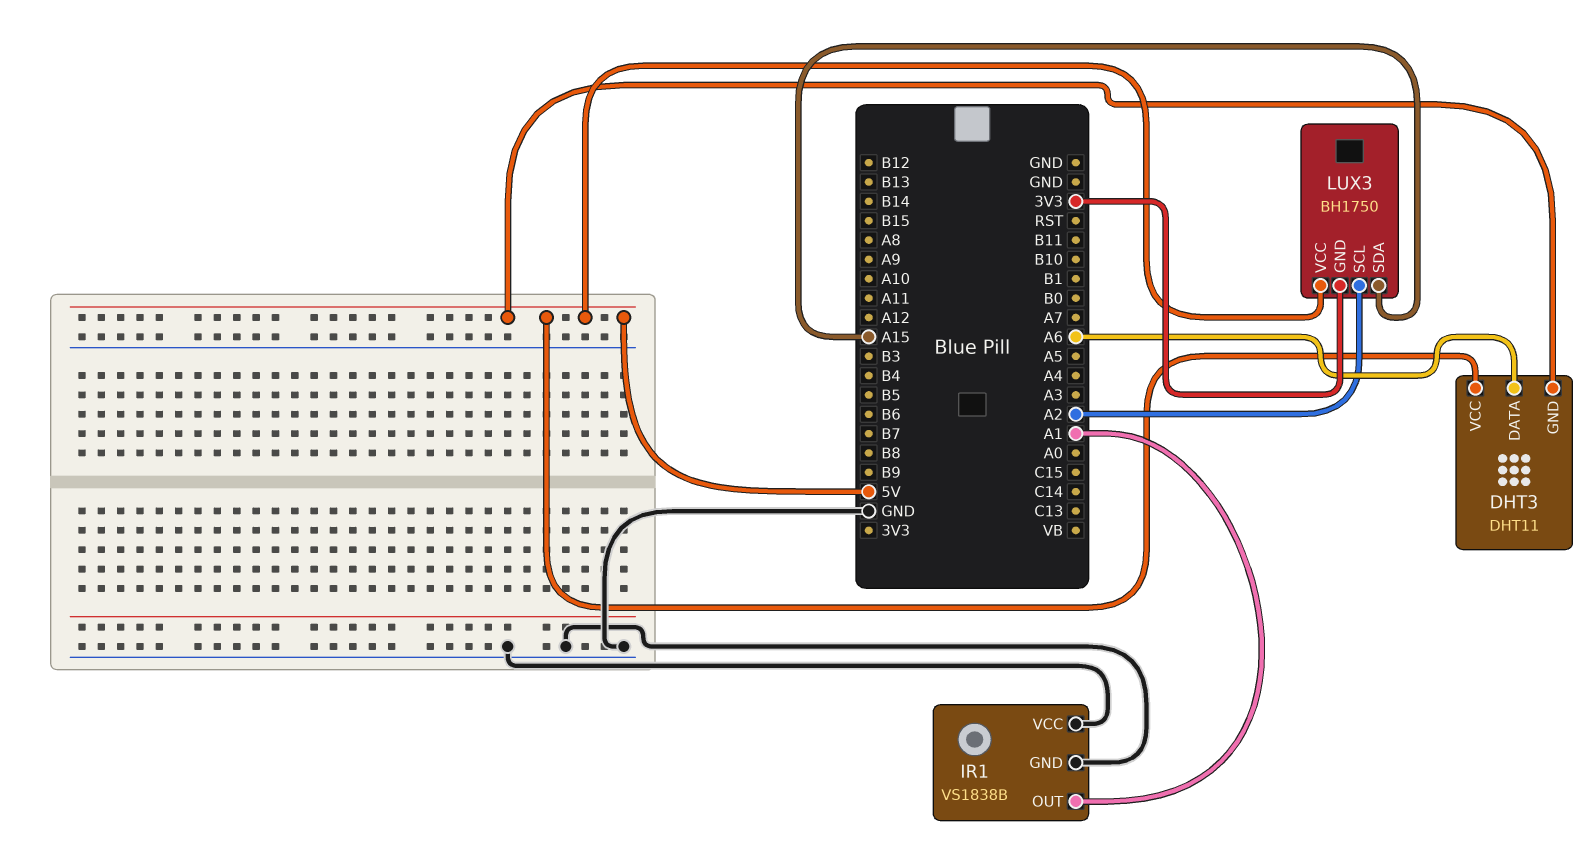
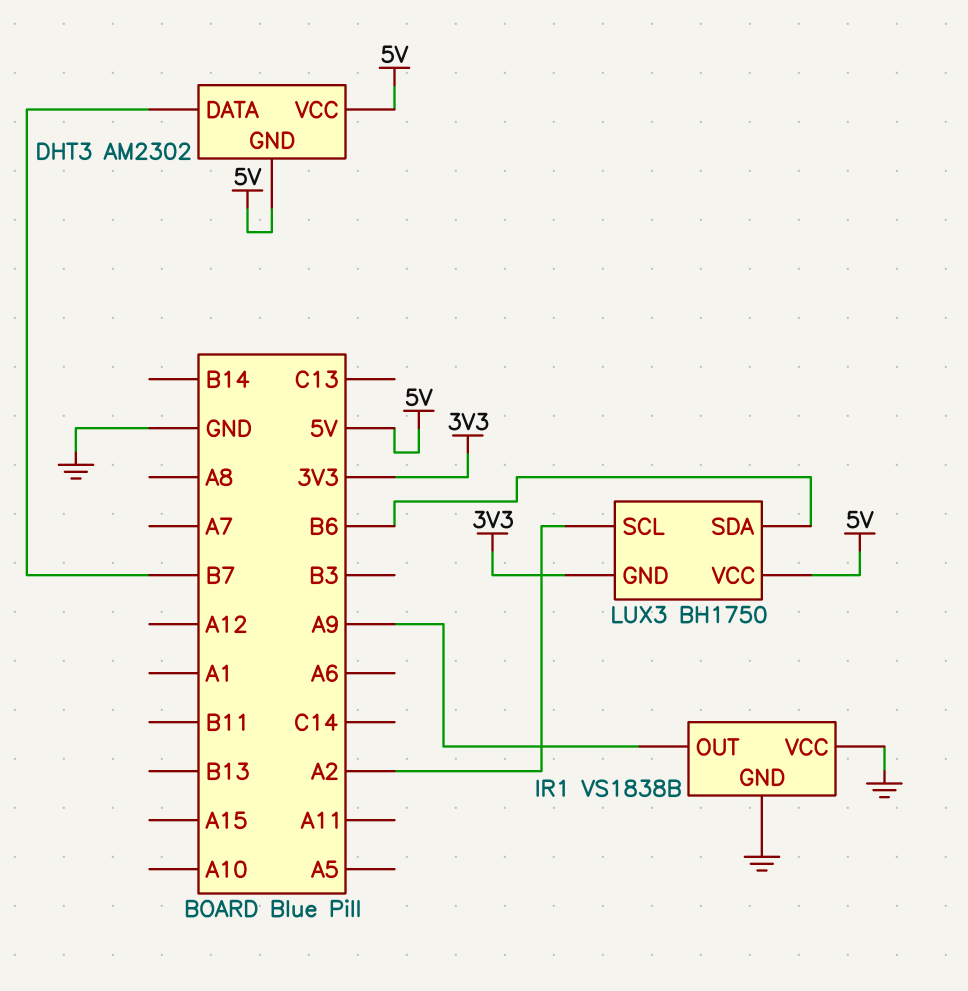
DHT3: DHT11 -> AM2302
DHT3 pin DATA: A6 -> B7
IR1 pin OUT: A1 -> A9
LUX3 pin SDA: A15 -> B6

